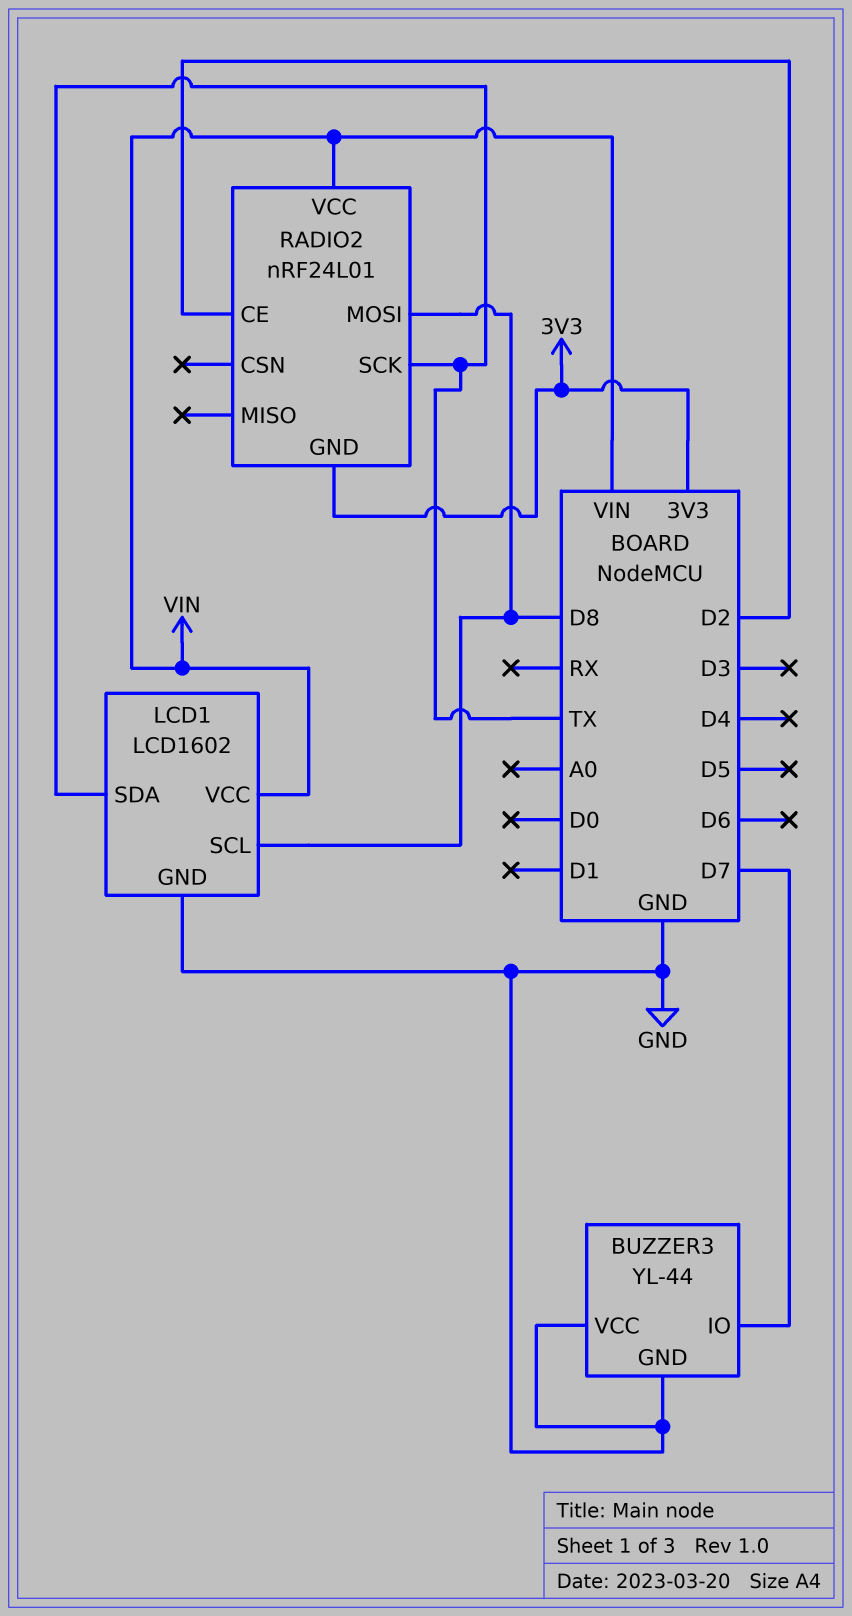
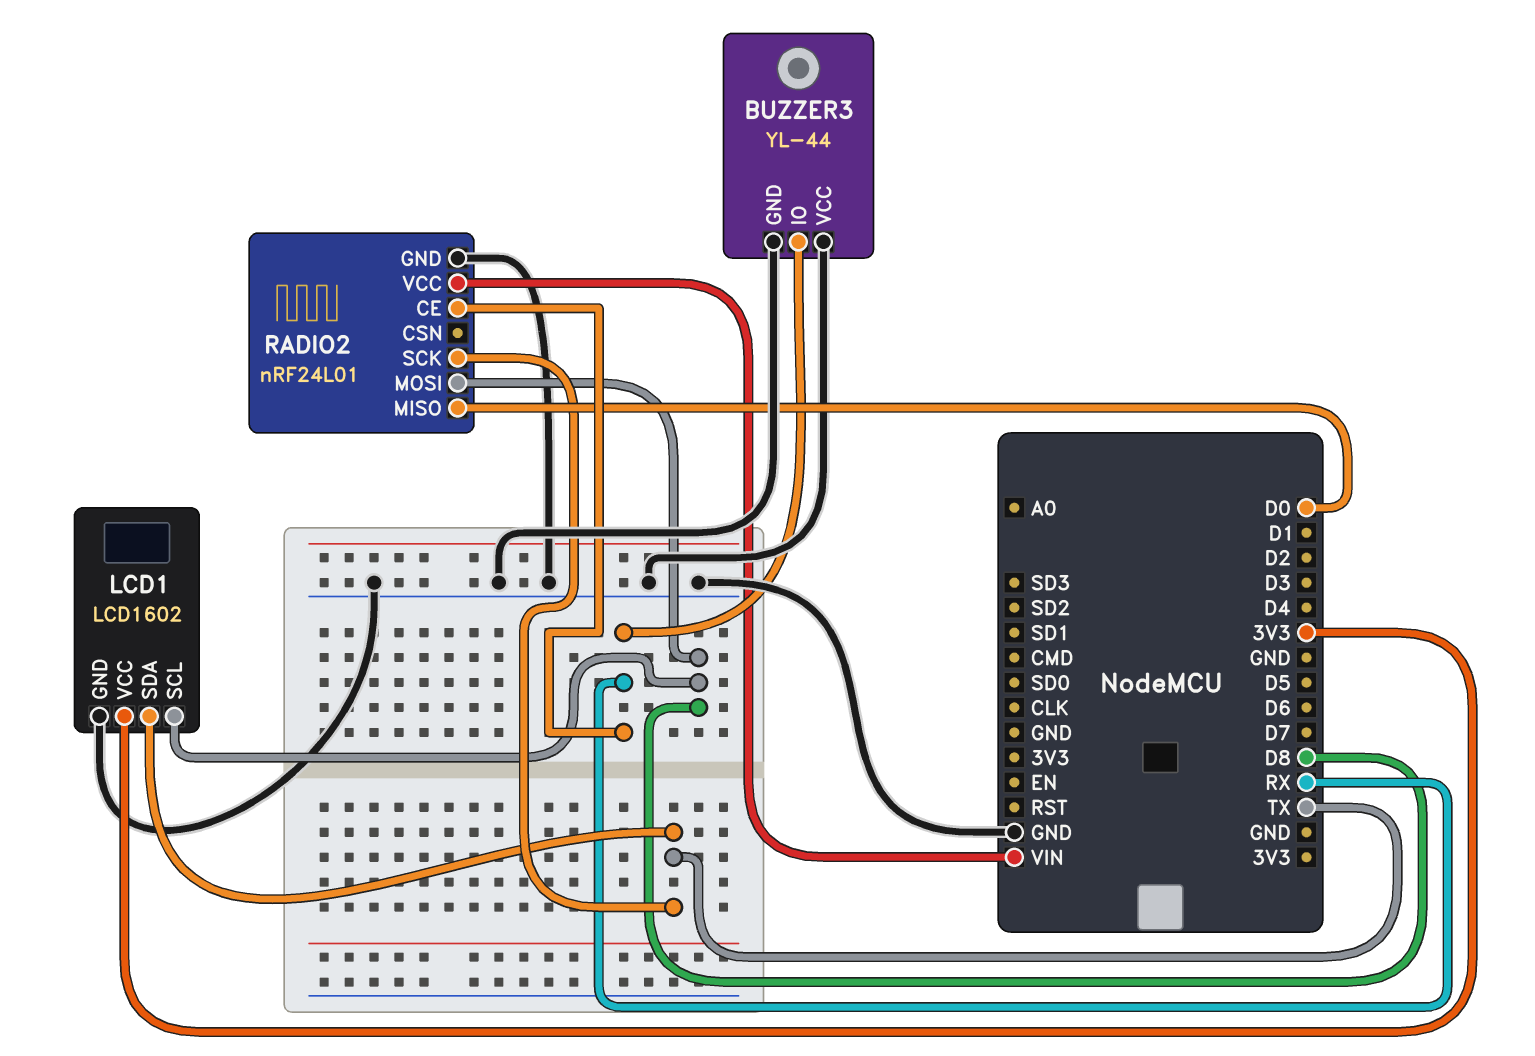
BUZZER3 pin IO: D7 -> RX
LCD1 pin VCC: VIN -> 3V3
RADIO2 pin CE: D2 -> RX
RADIO2 pin GND: 3V3 -> GND
RADIO2 pin MISO: none -> D0

